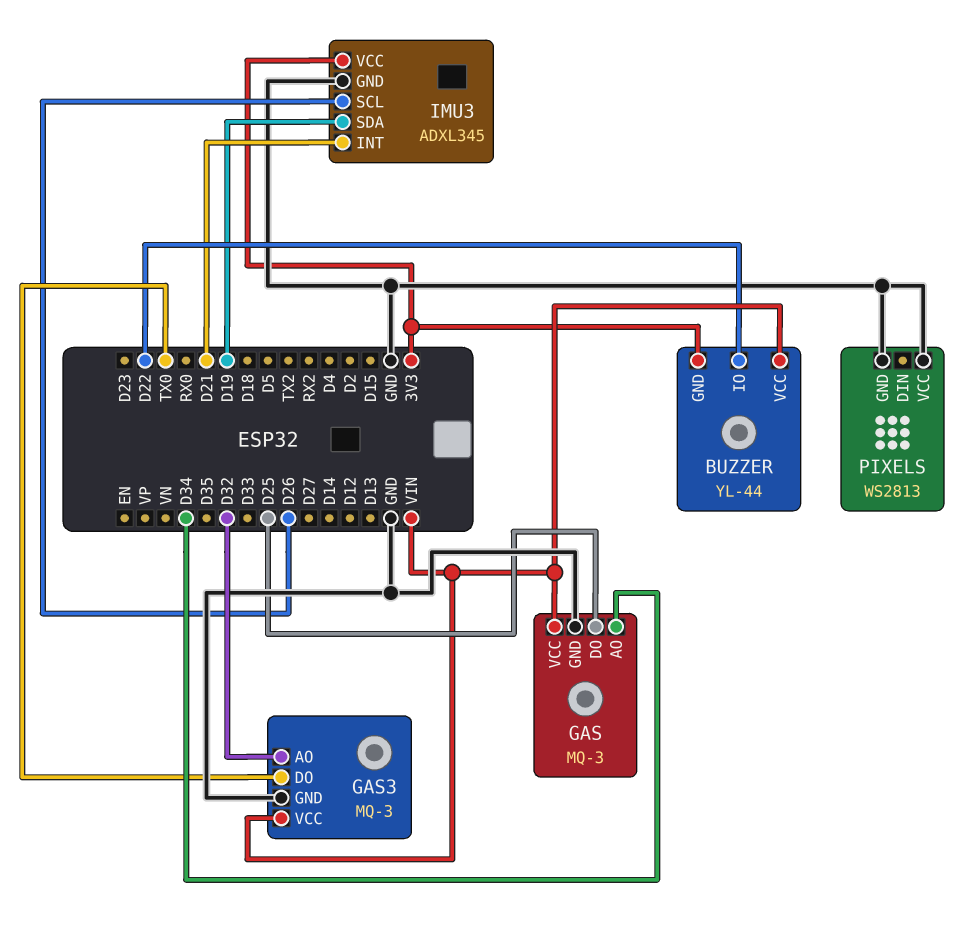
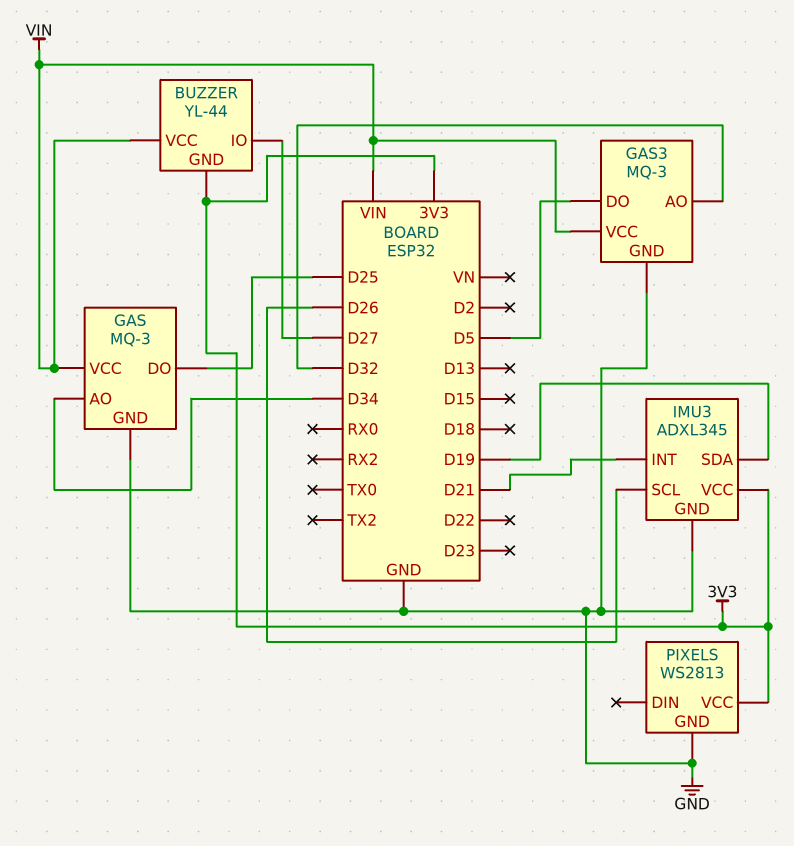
BUZZER pin IO: D22 -> D27
GAS3 pin DO: TX0 -> D5
PIXELS pin VCC: GND -> 3V3

